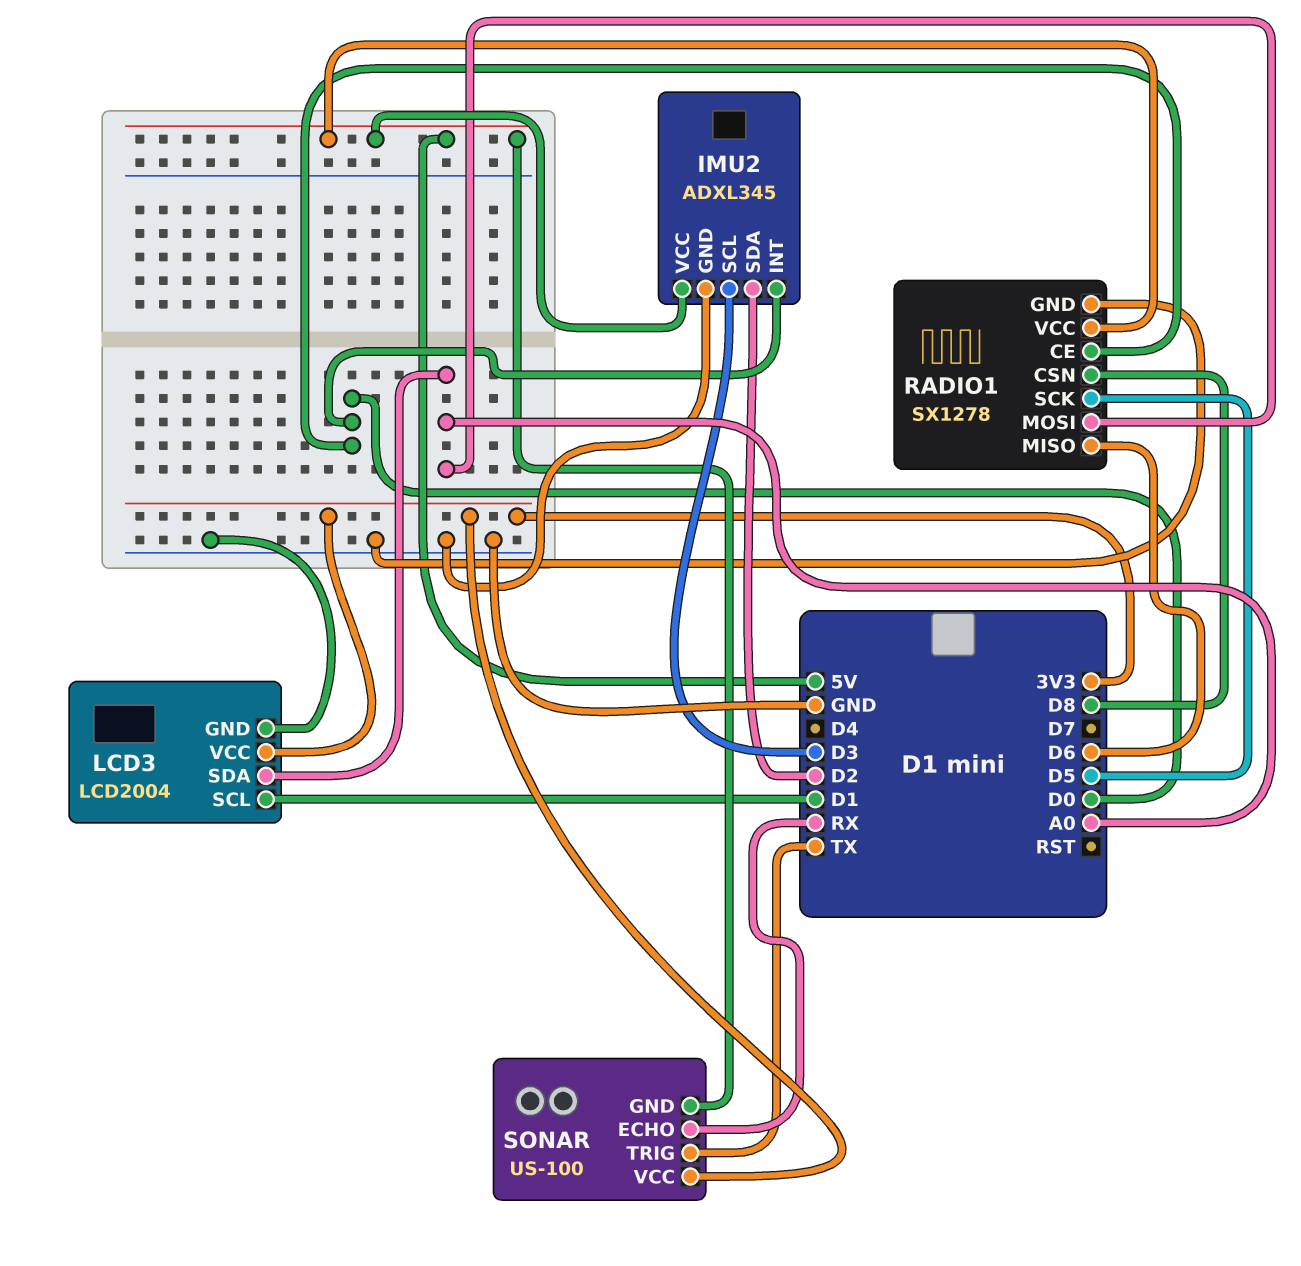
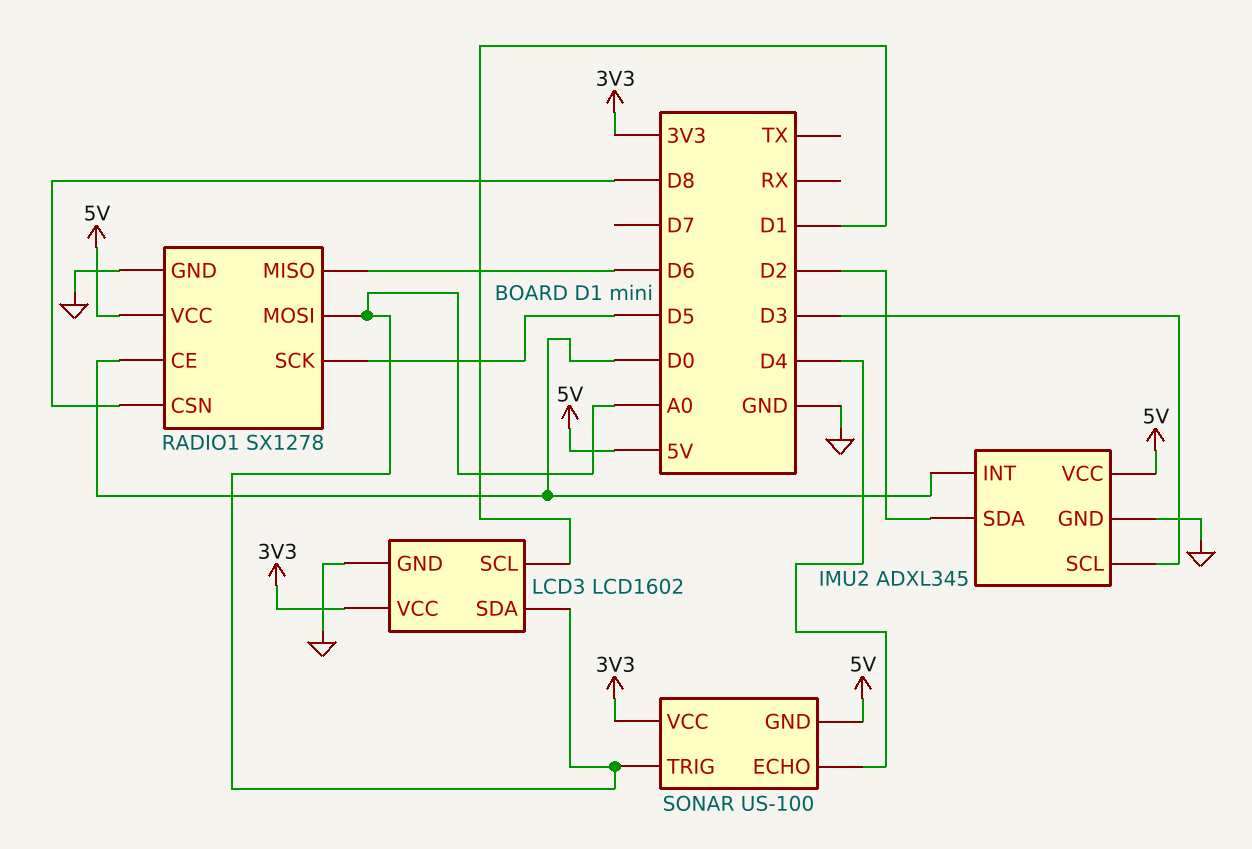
LCD3: LCD2004 -> LCD1602
SONAR pin ECHO: RX -> D4
SONAR pin TRIG: TX -> A0

